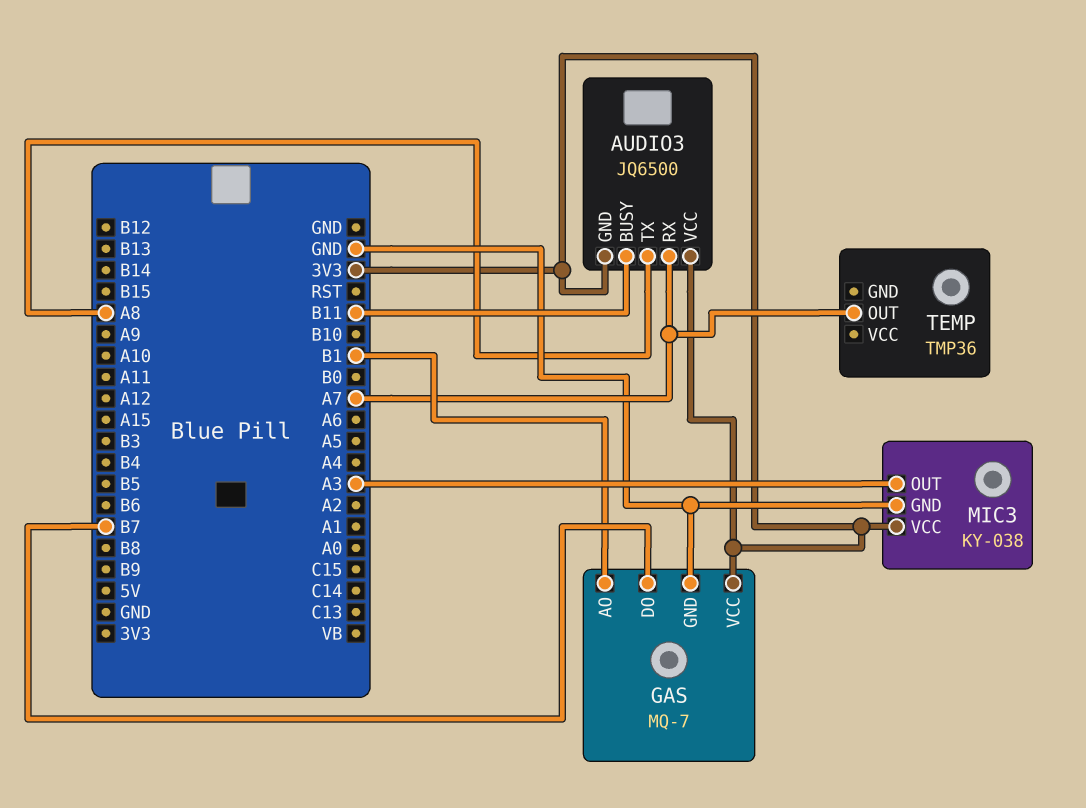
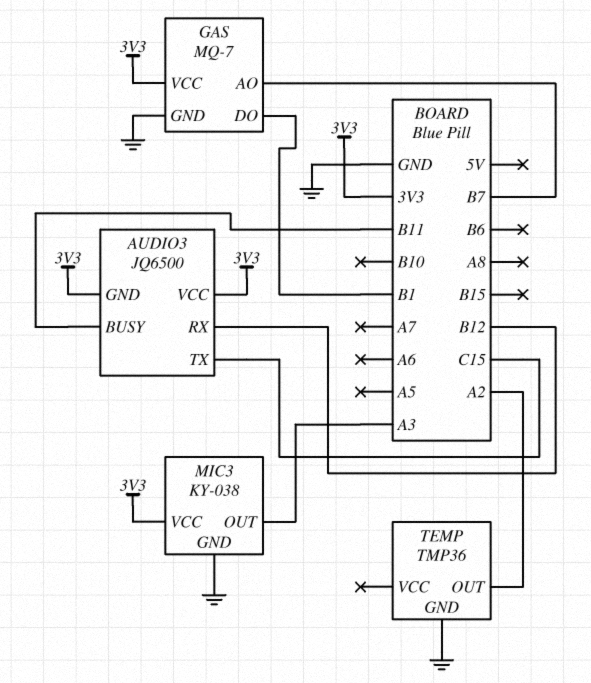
AUDIO3 pin RX: A7 -> B12
AUDIO3 pin TX: A8 -> C15
GAS pin AO: B1 -> B7
GAS pin DO: B7 -> B1
TEMP pin GND: none -> GND
TEMP pin OUT: A7 -> A2

